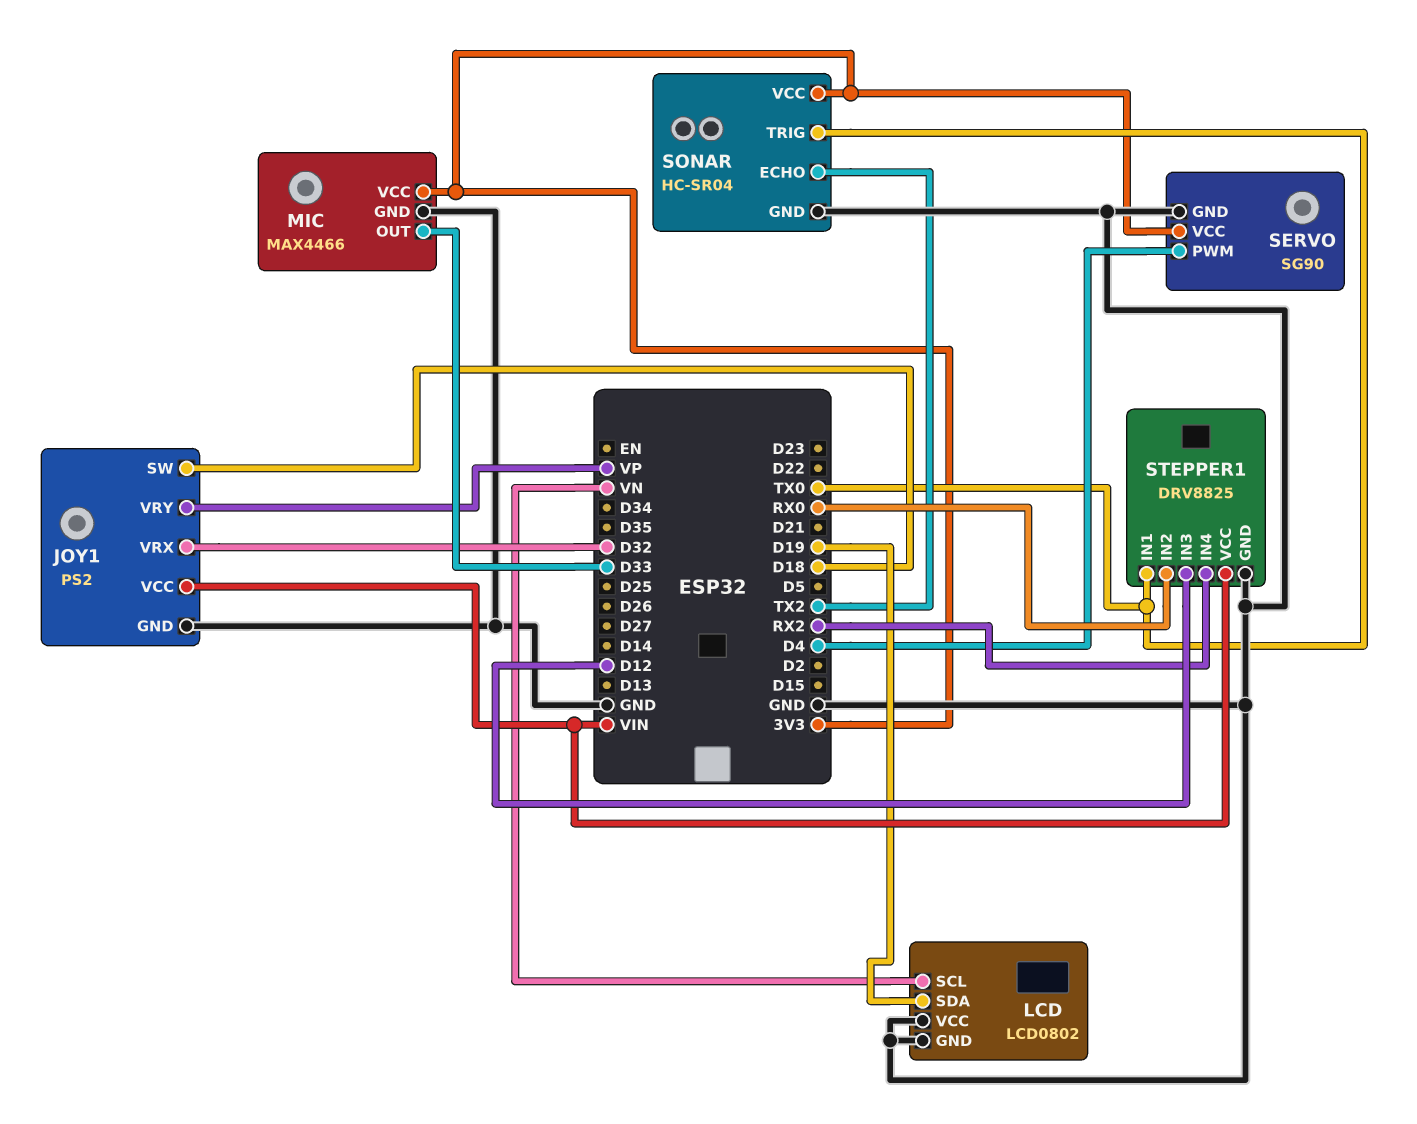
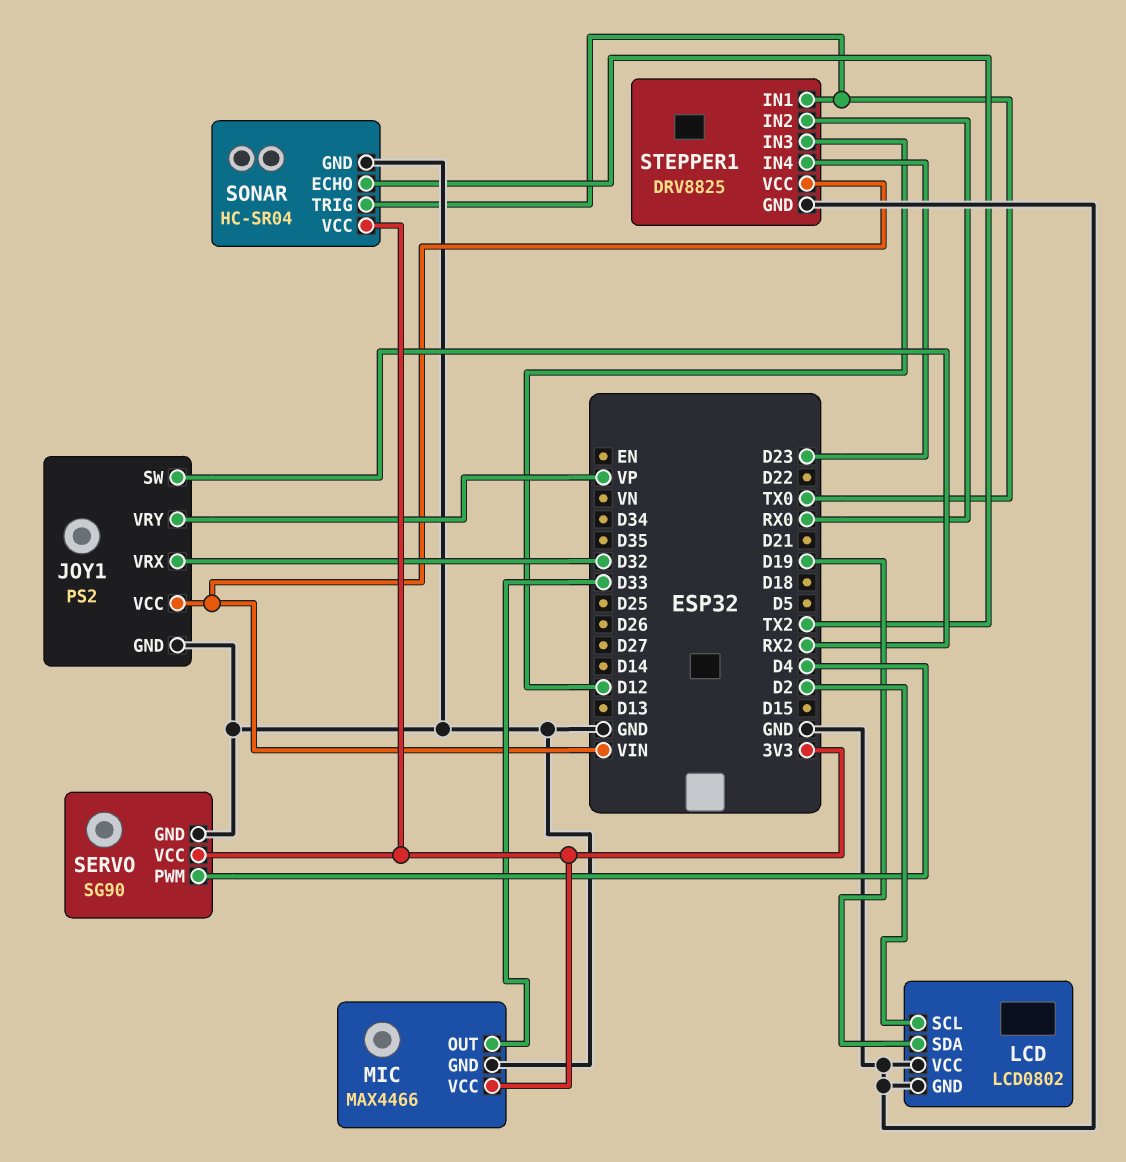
JOY1 pin SW: D18 -> RX2
LCD pin SCL: VN -> D2
STEPPER1 pin IN4: RX2 -> D23

